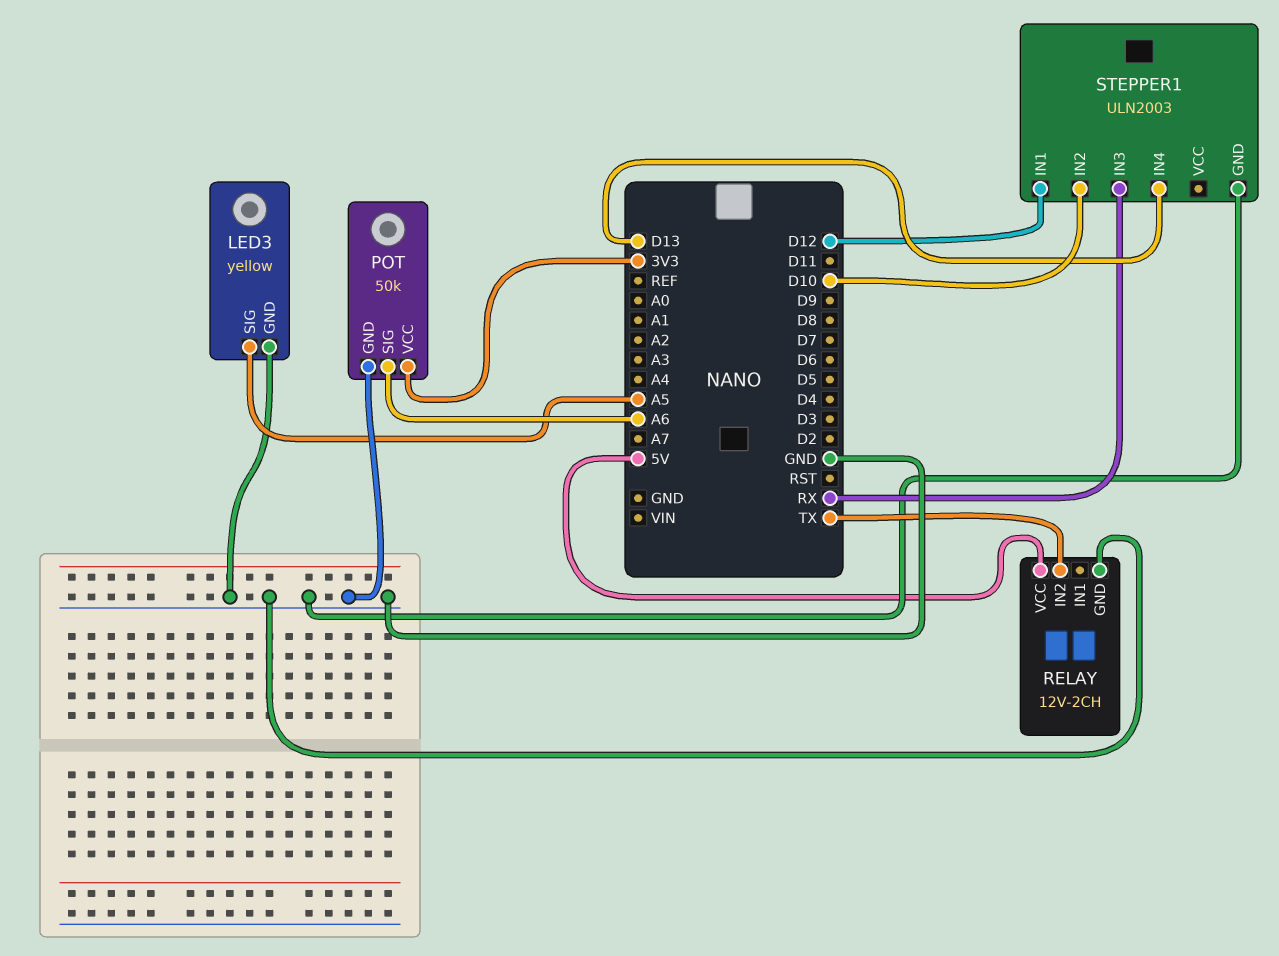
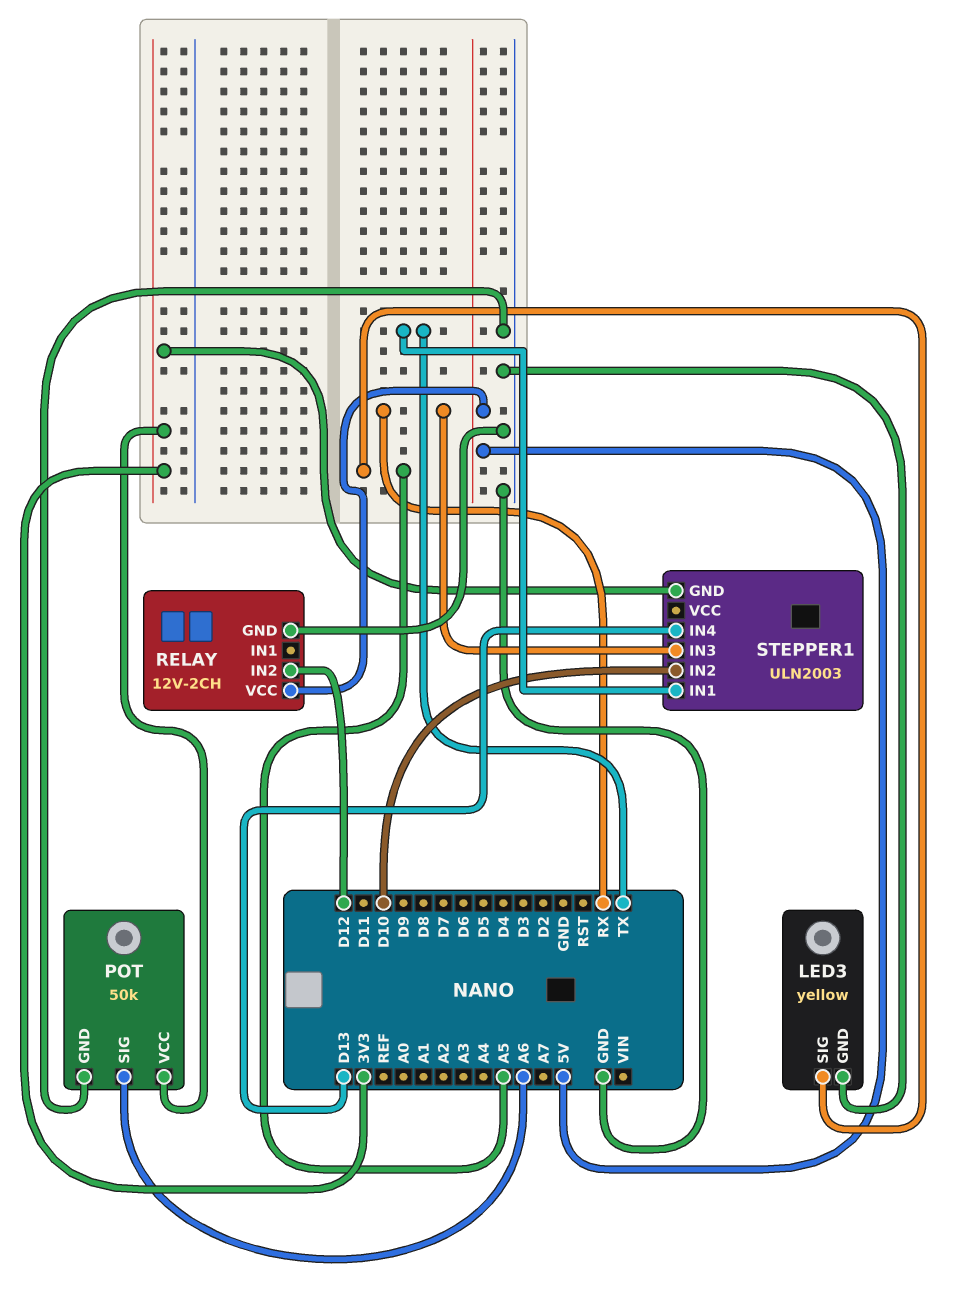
RELAY pin IN2: TX -> D12
STEPPER1 pin GND: GND -> 3V3
STEPPER1 pin IN1: D12 -> TX

